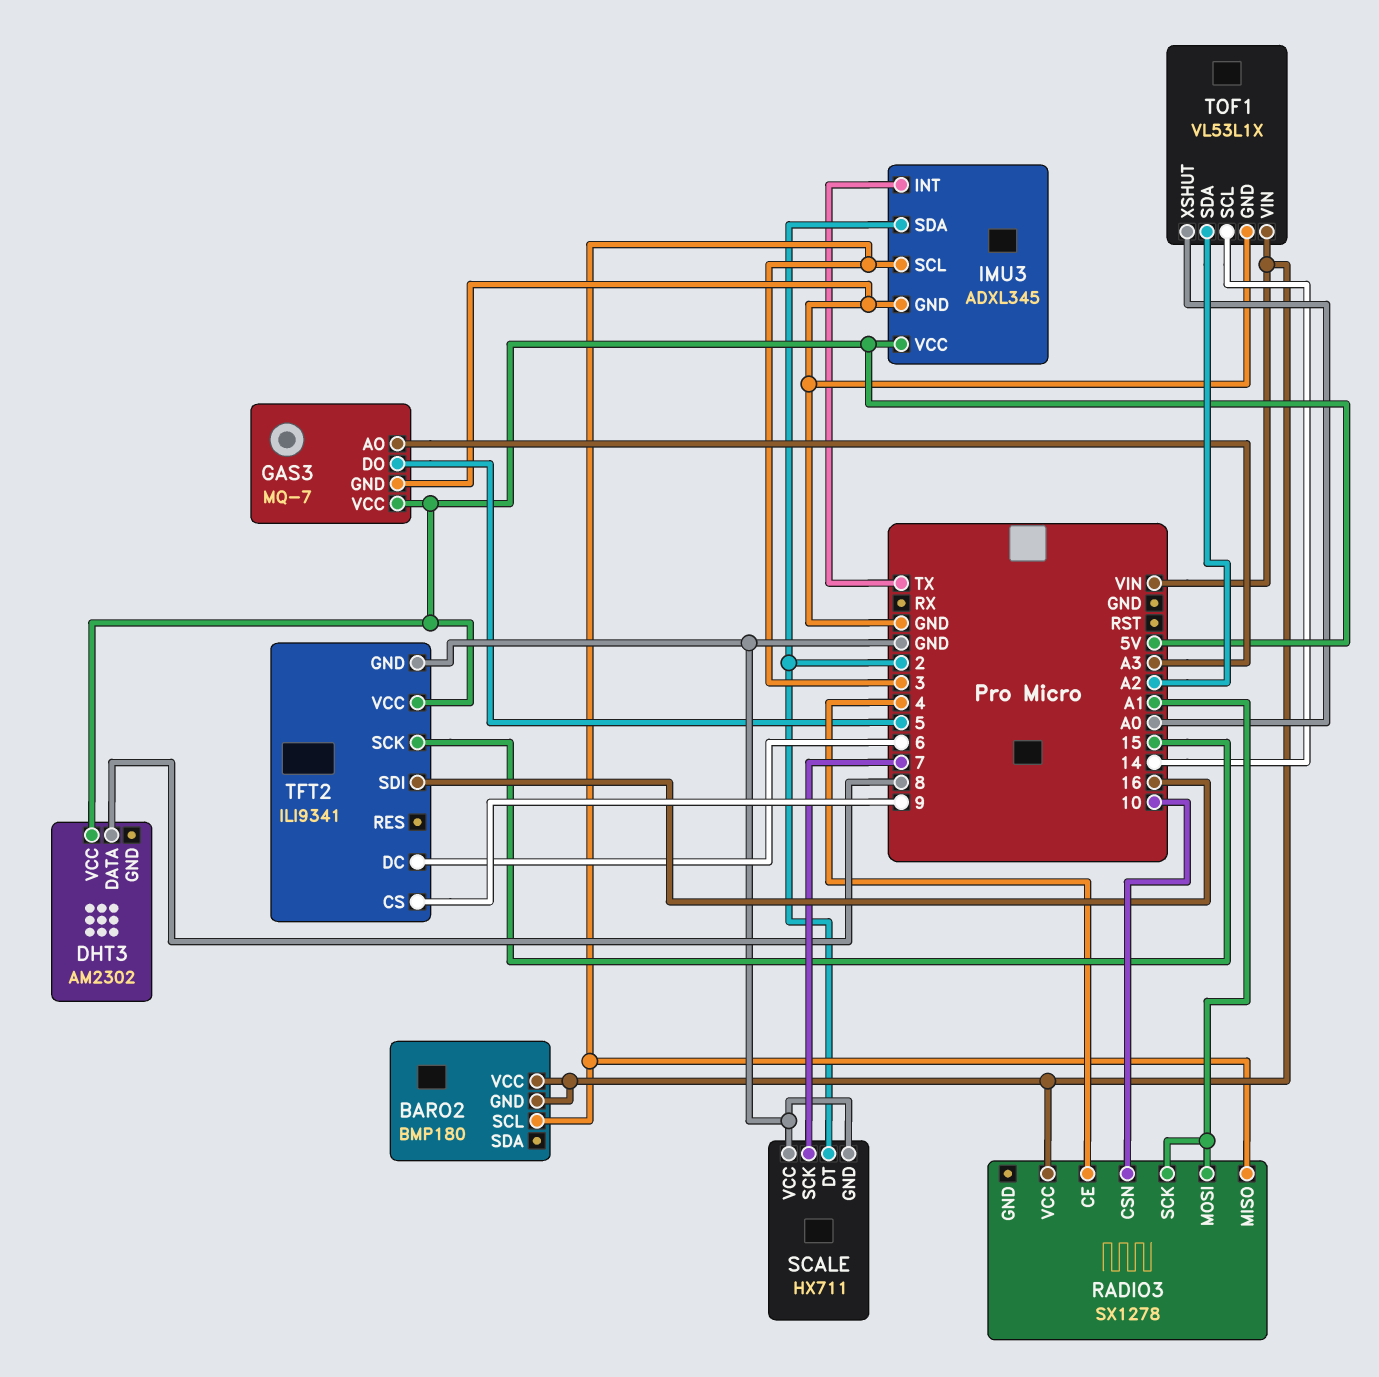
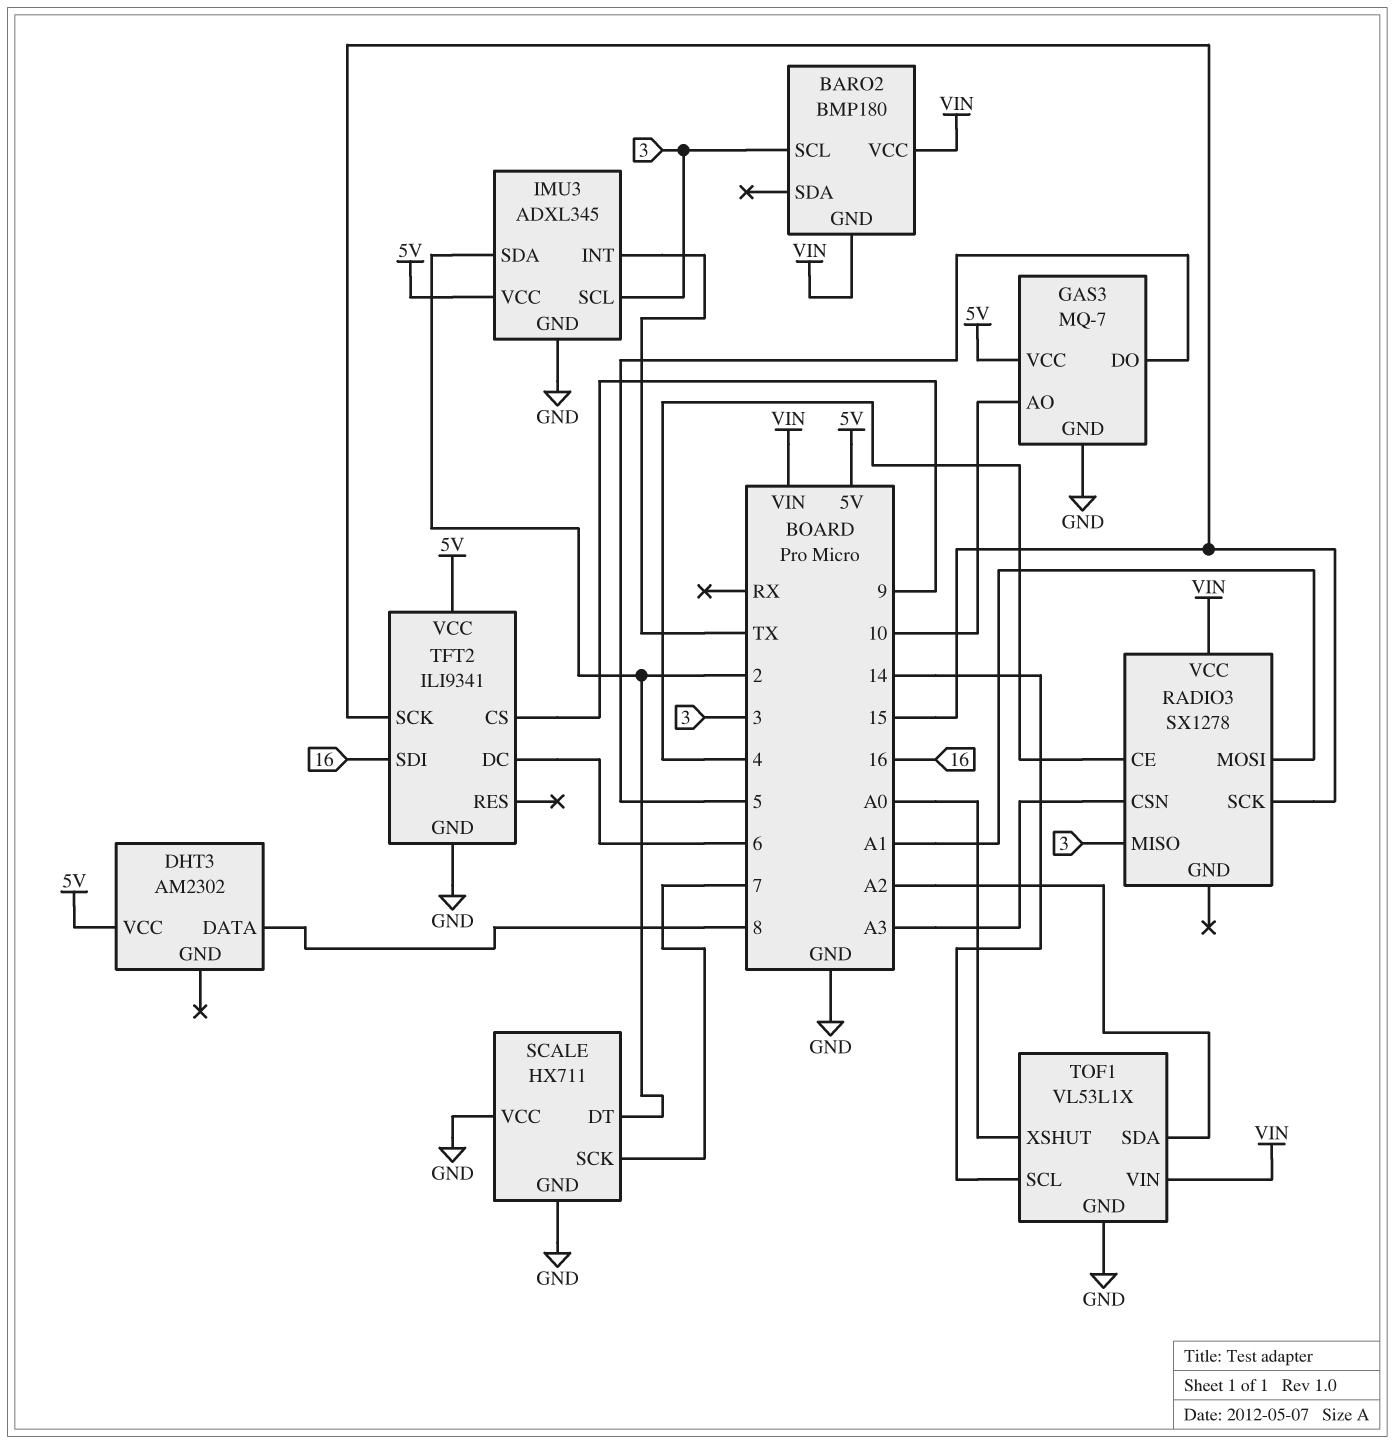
GAS3 pin AO: A3 -> 10
RADIO3 pin CSN: 10 -> A3
RADIO3 pin SCK: A1 -> 15

